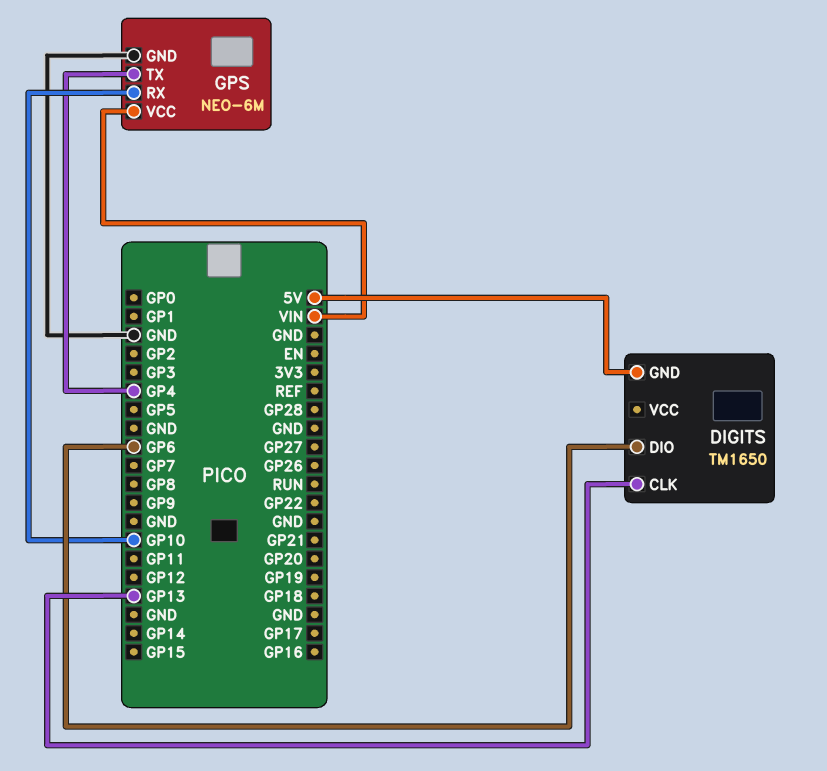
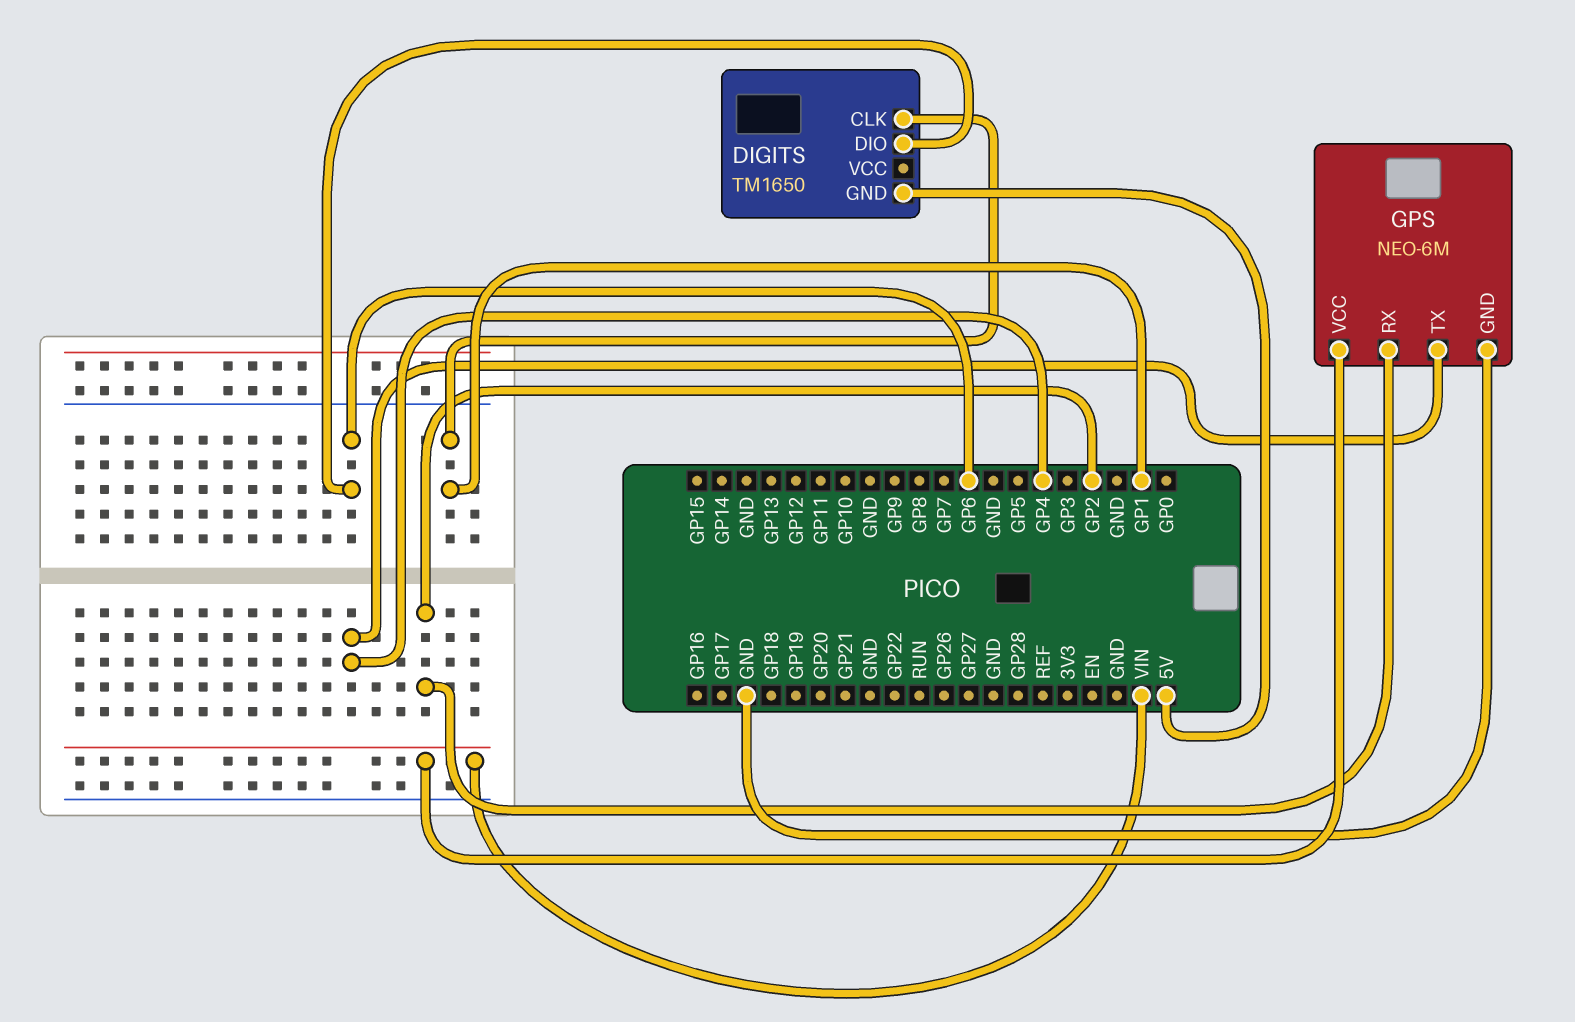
DIGITS pin CLK: GP13 -> GP1
GPS pin RX: GP10 -> GP2

